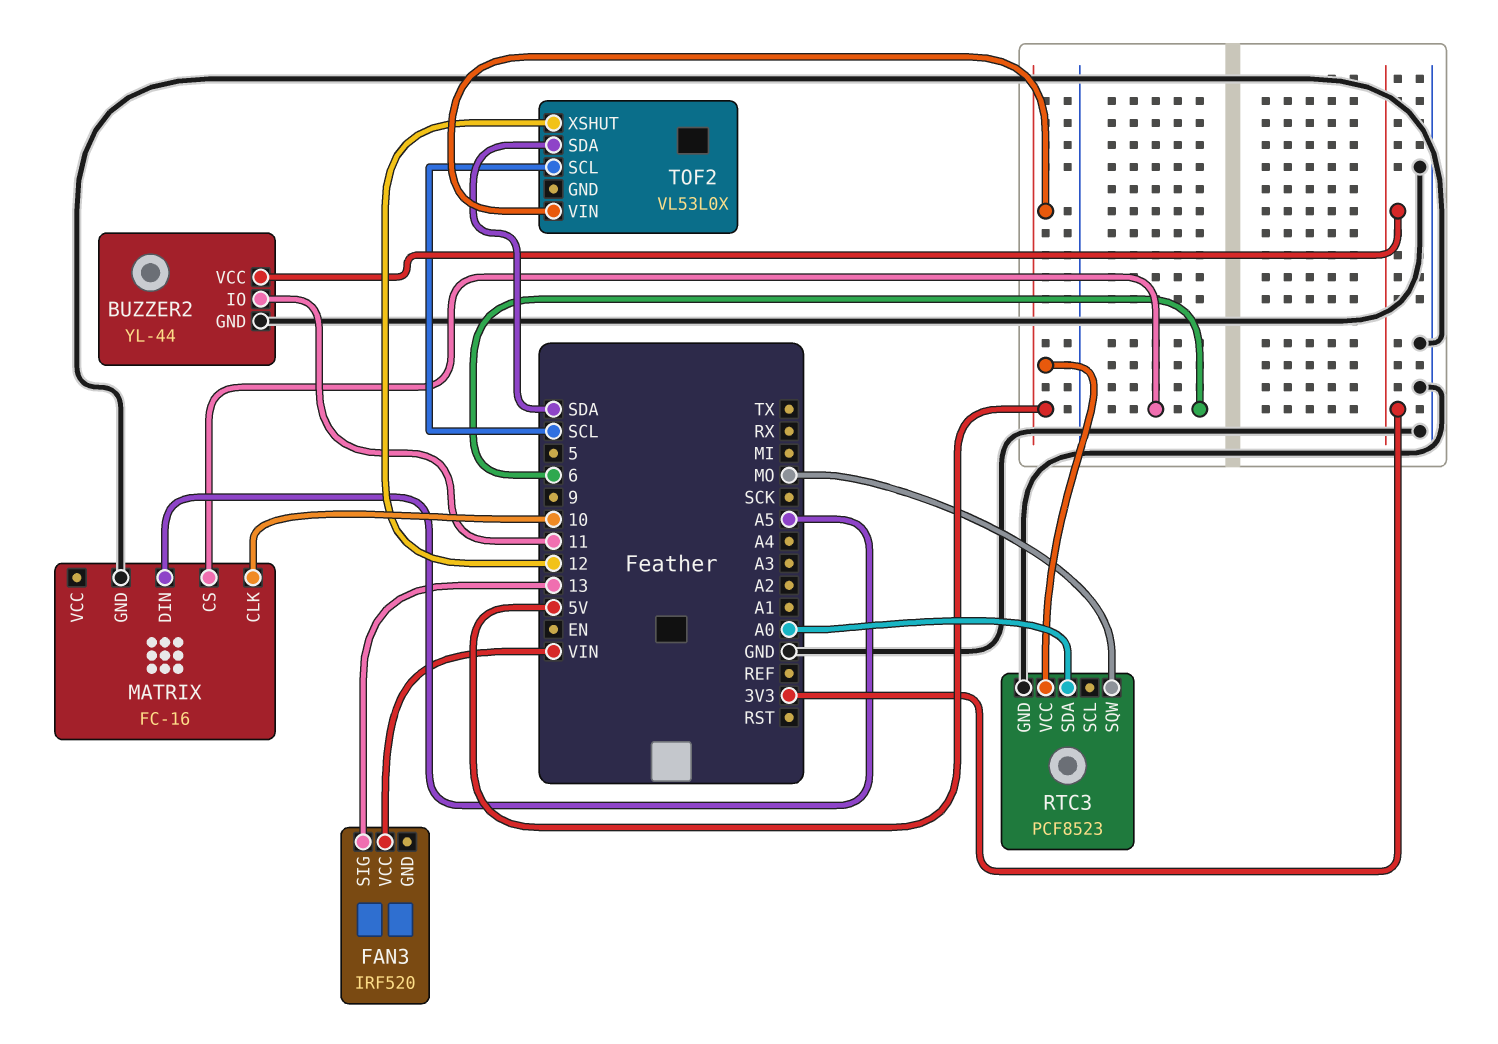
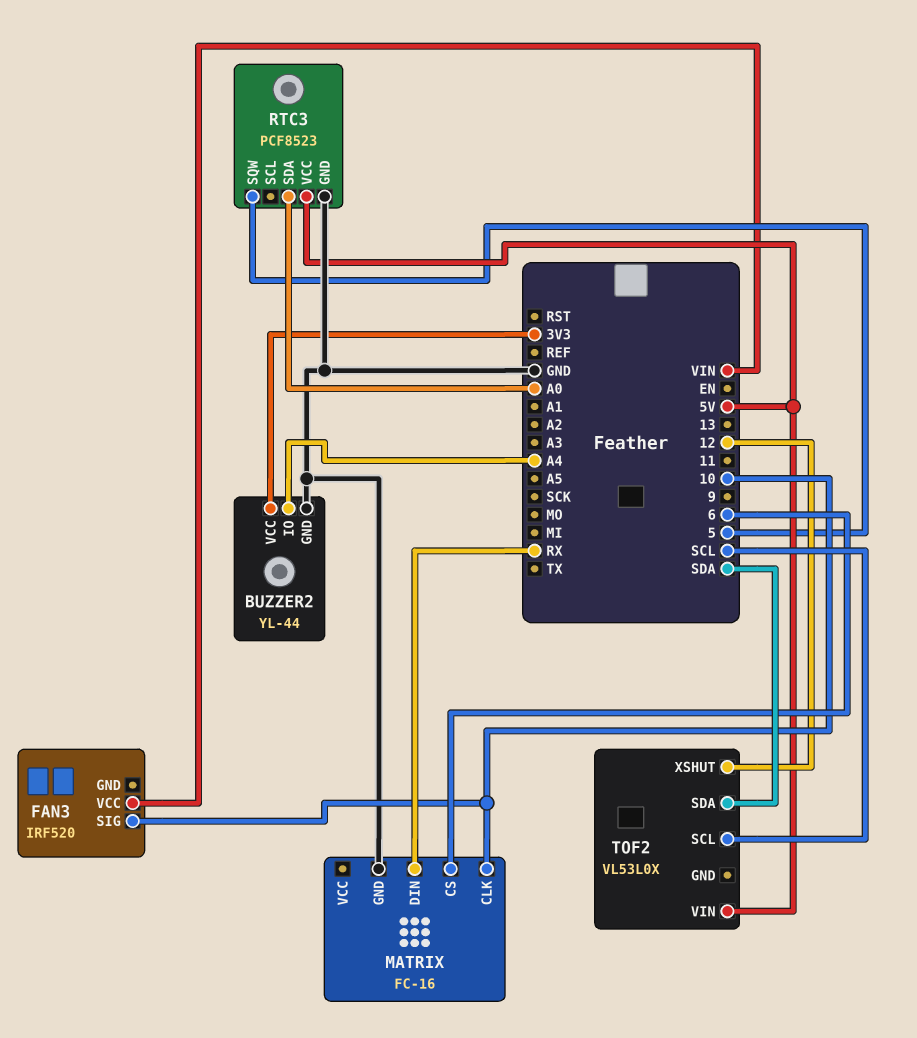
BUZZER2 pin IO: 11 -> A4
FAN3 pin SIG: 13 -> 10
MATRIX pin DIN: A5 -> RX
RTC3 pin SQW: MO -> 5

